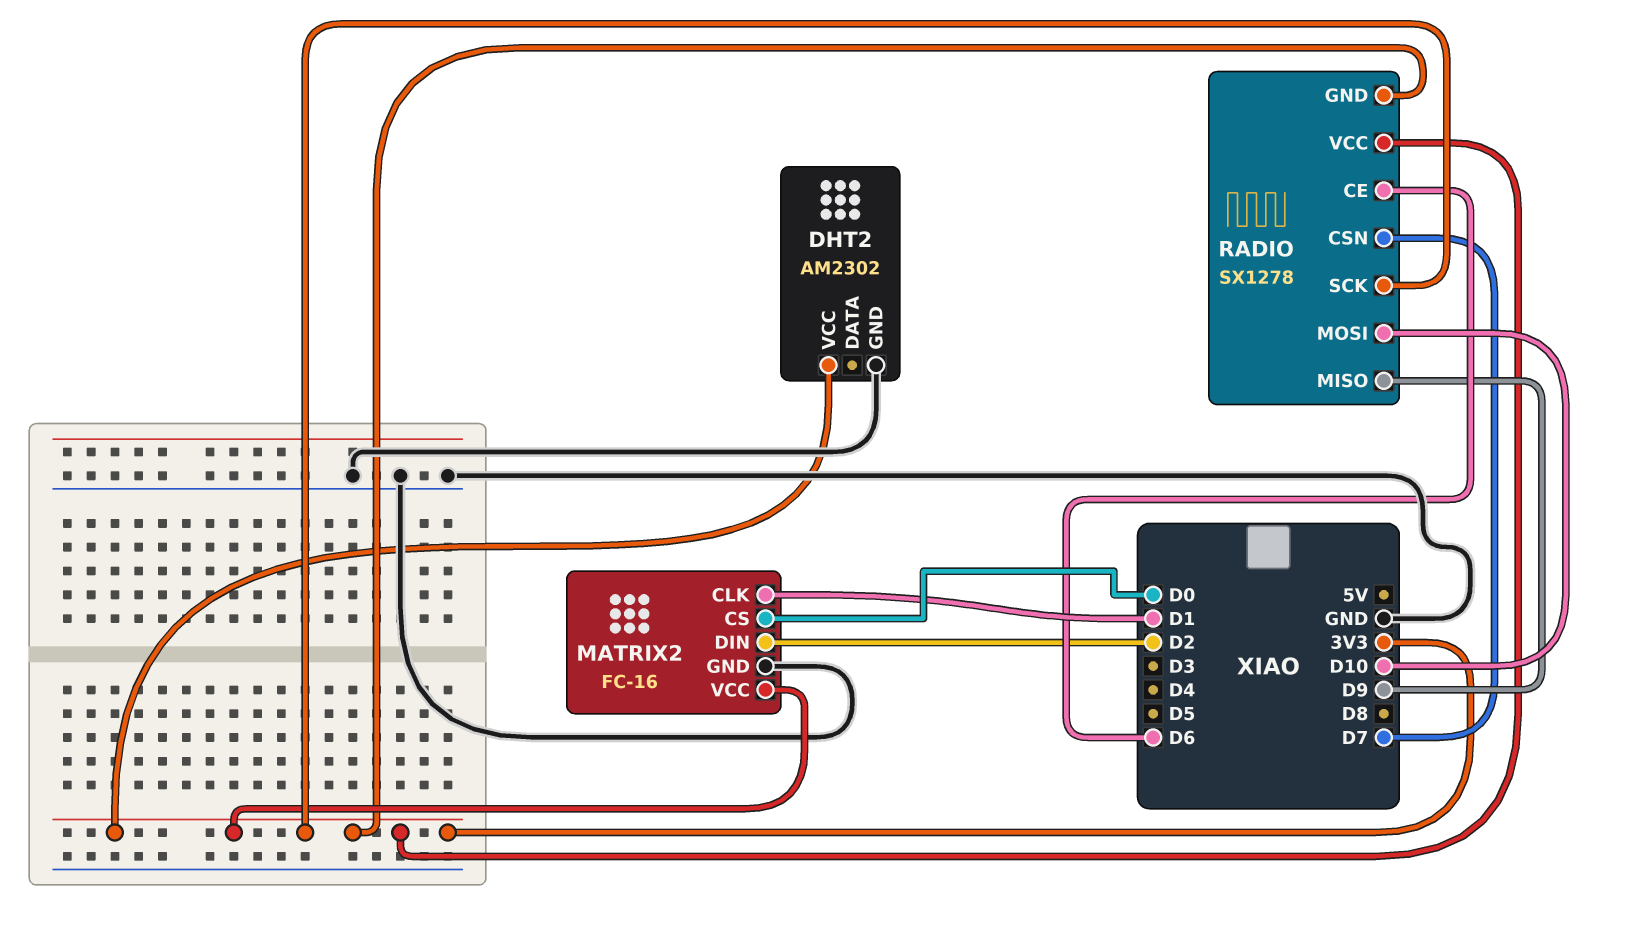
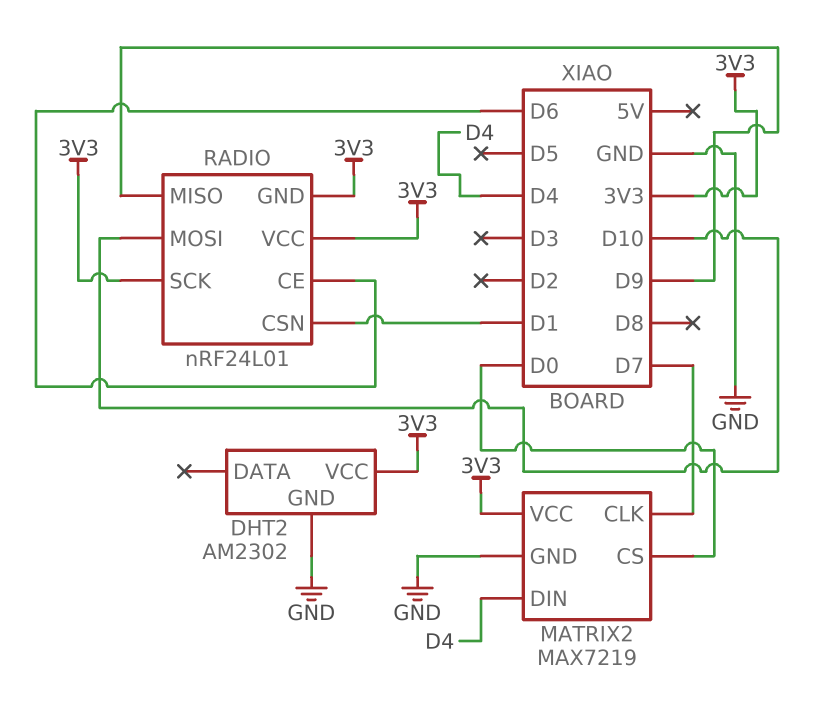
MATRIX2: FC-16 -> MAX7219
MATRIX2 pin CLK: D1 -> D7
MATRIX2 pin DIN: D2 -> D4
RADIO: SX1278 -> nRF24L01
RADIO pin CSN: D7 -> D1

